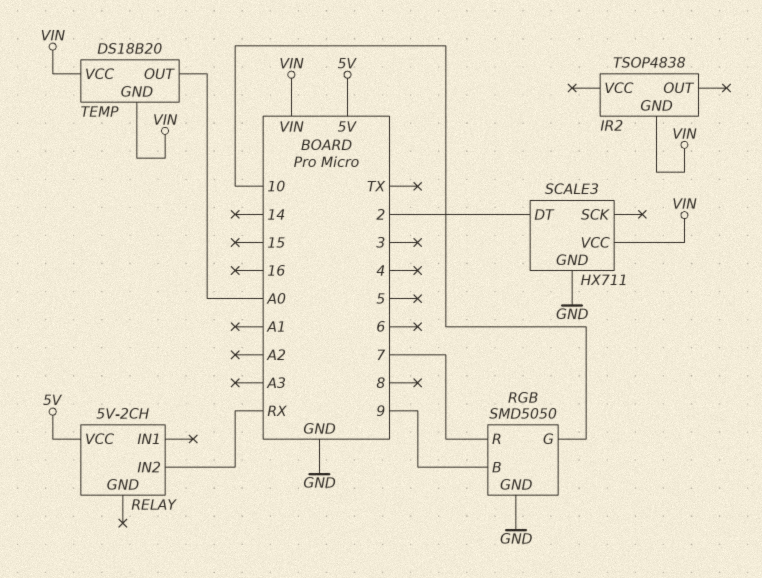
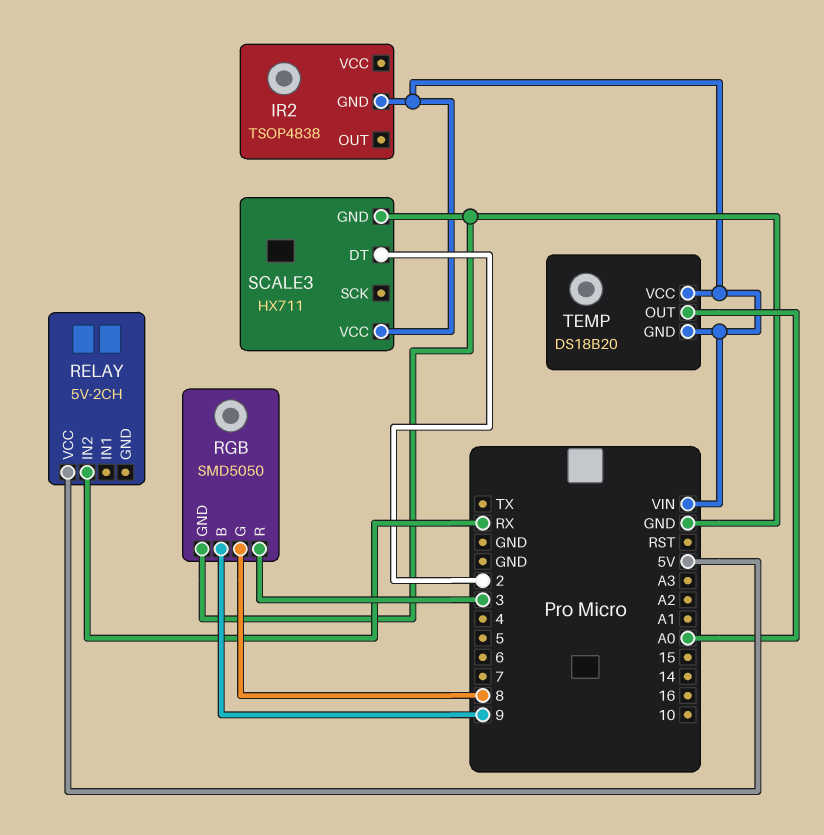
RGB pin G: 10 -> 8
RGB pin R: 7 -> 3

